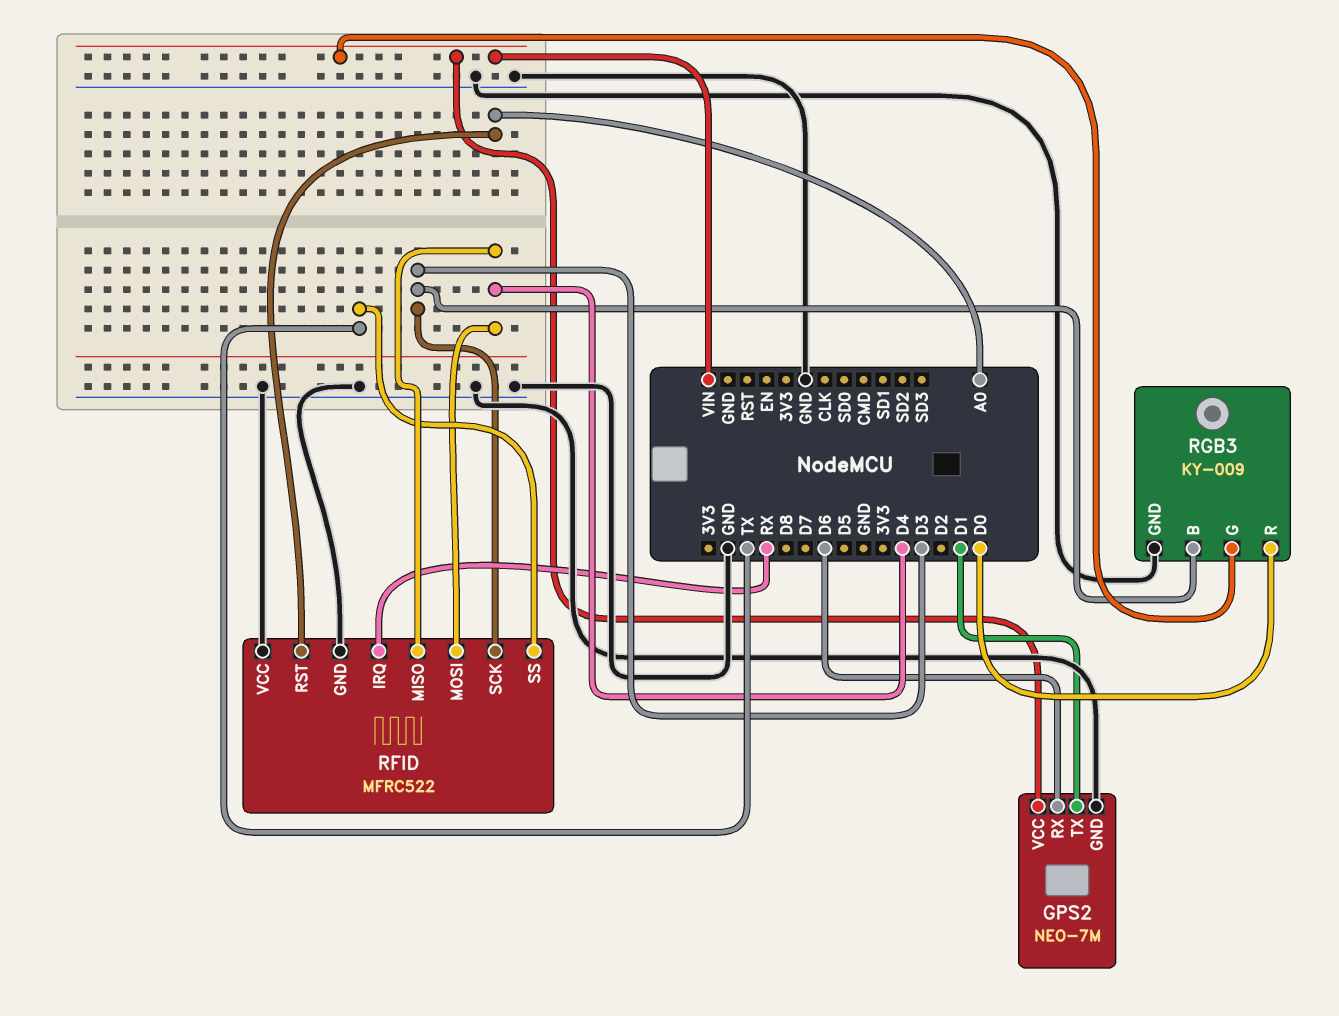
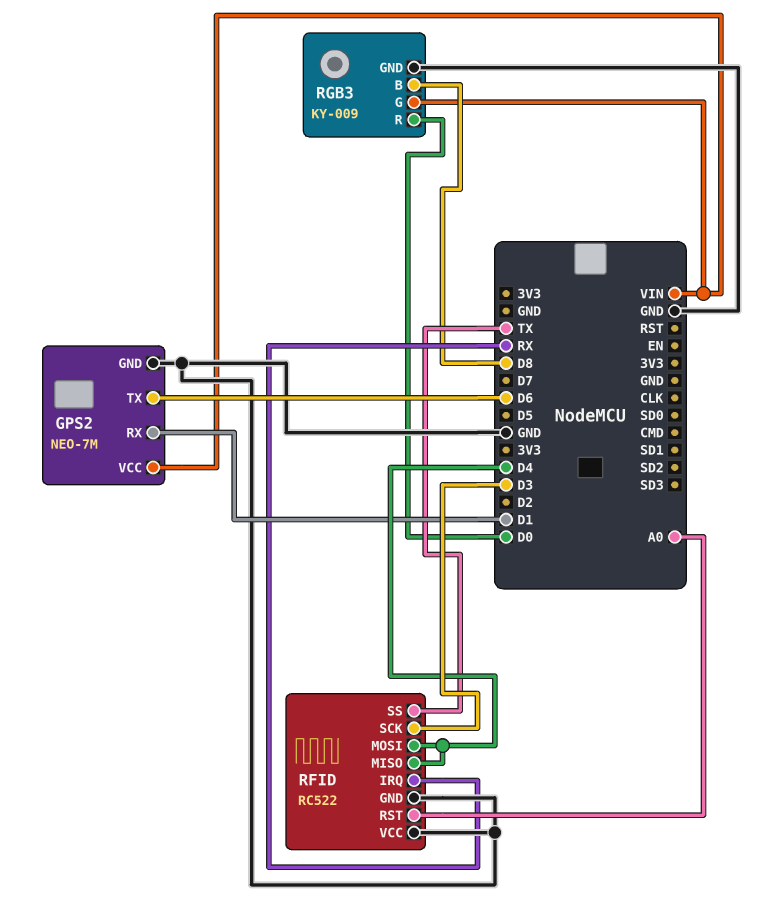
GPS2 pin RX: D6 -> D1
GPS2 pin TX: D1 -> D6
RFID: MFRC522 -> RC522
RGB3 pin B: D3 -> D8

